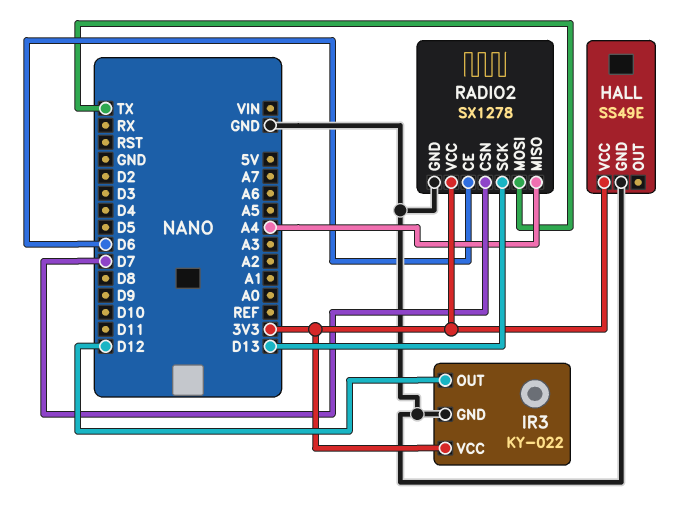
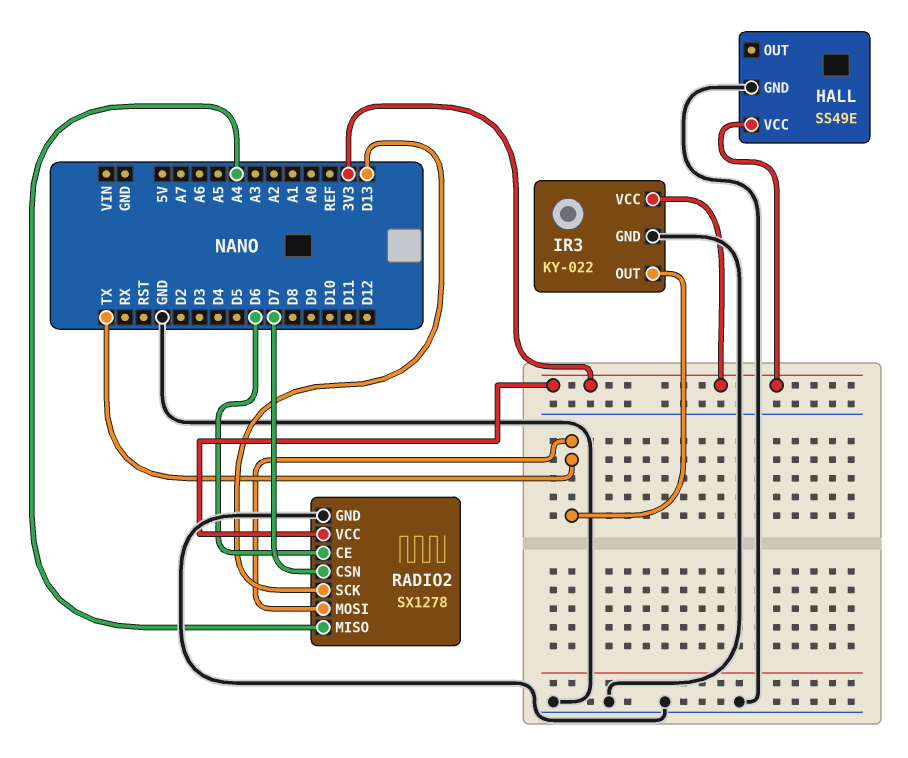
IR3 pin OUT: D12 -> TX

